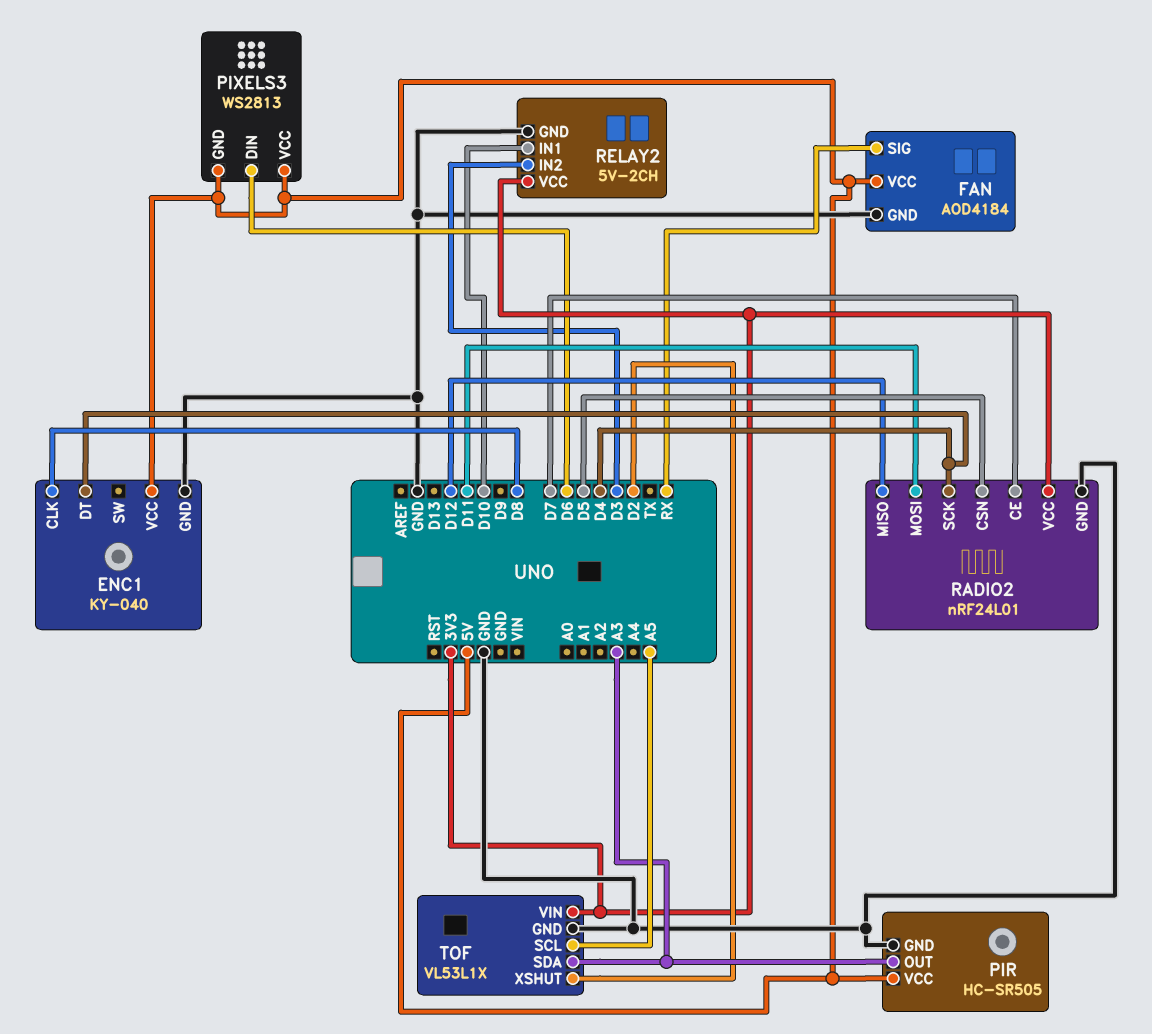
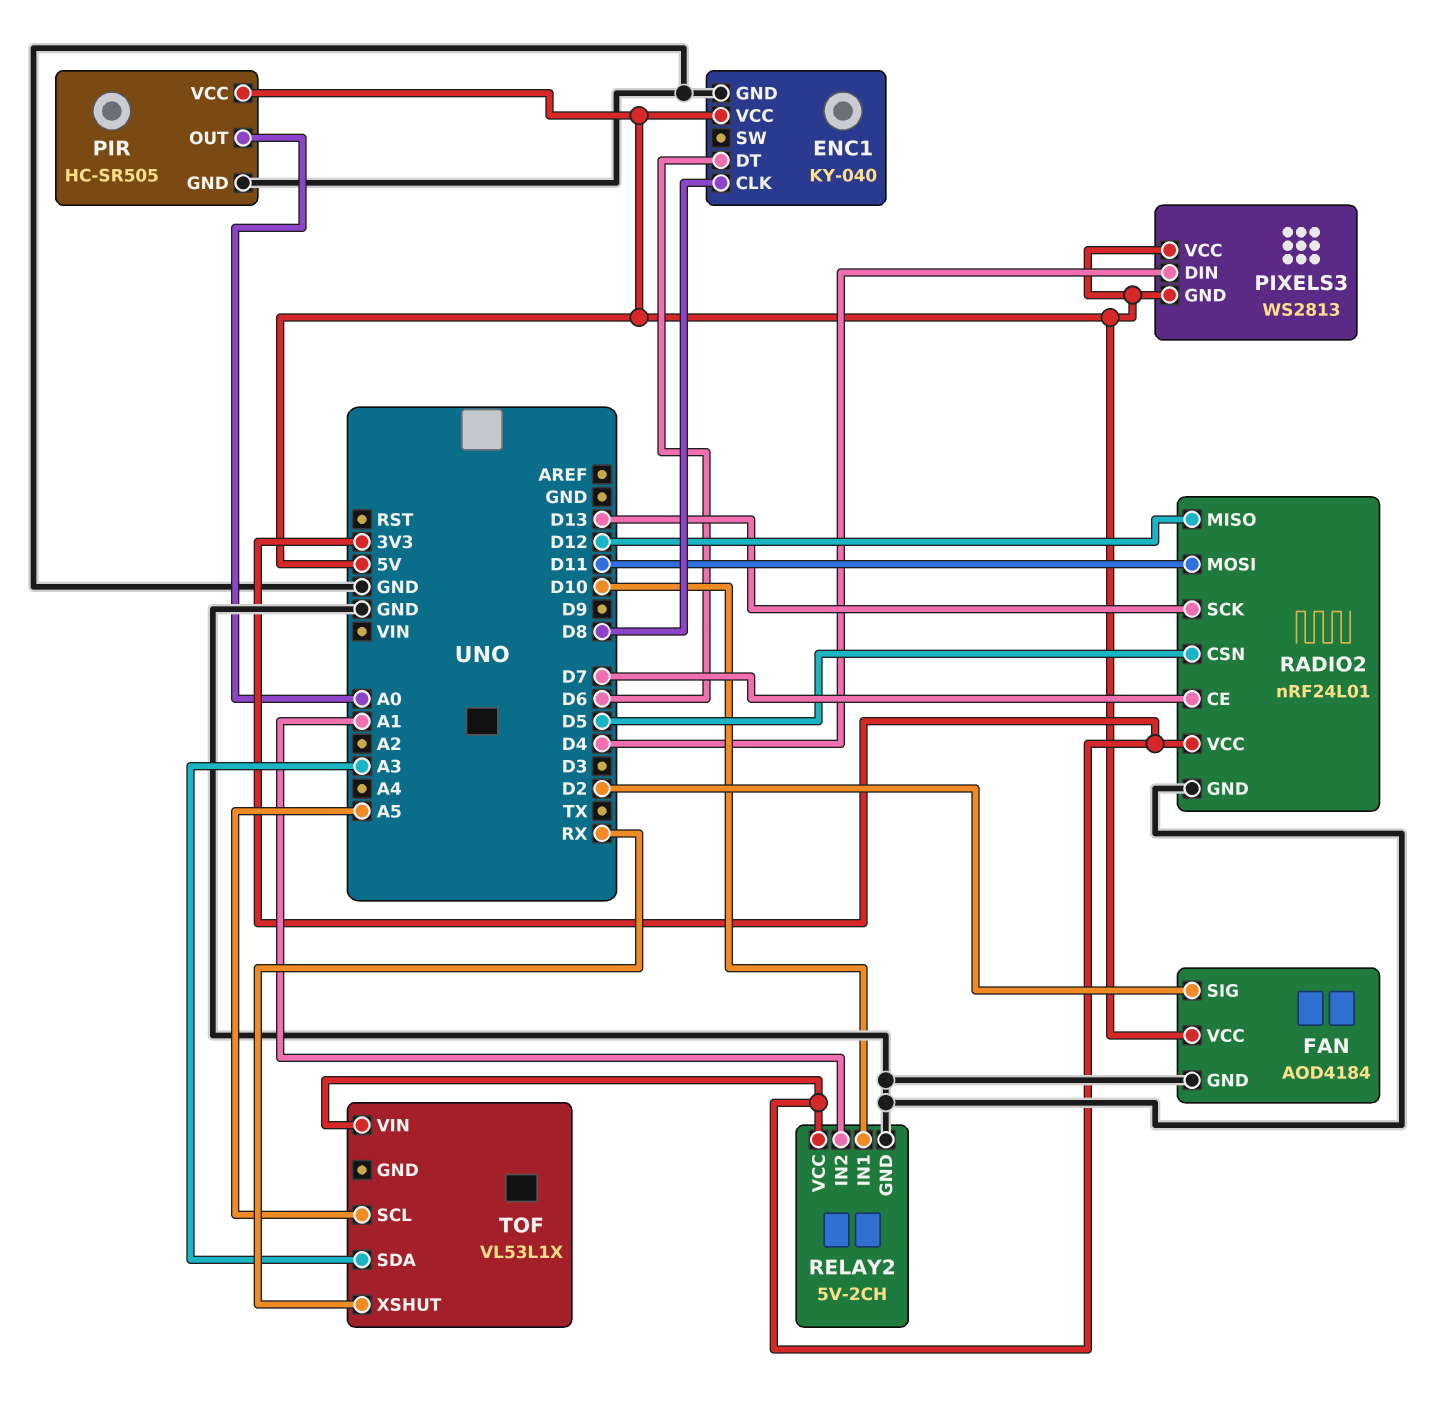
ENC1 pin DT: D4 -> D6
FAN pin SIG: RX -> D2
PIR pin OUT: A3 -> A0
PIXELS3 pin DIN: D6 -> D4
RADIO2 pin SCK: D4 -> D13
RELAY2 pin IN2: D3 -> A1
TOF pin GND: GND -> none
TOF pin XSHUT: D2 -> RX

